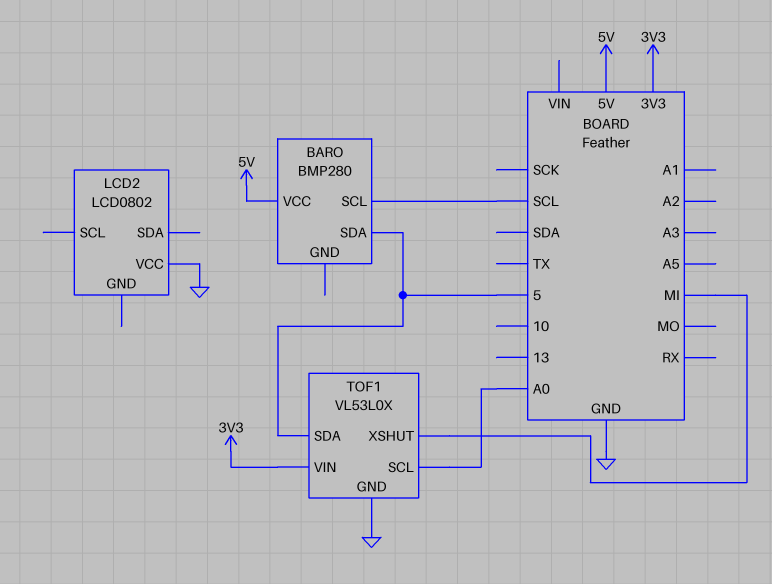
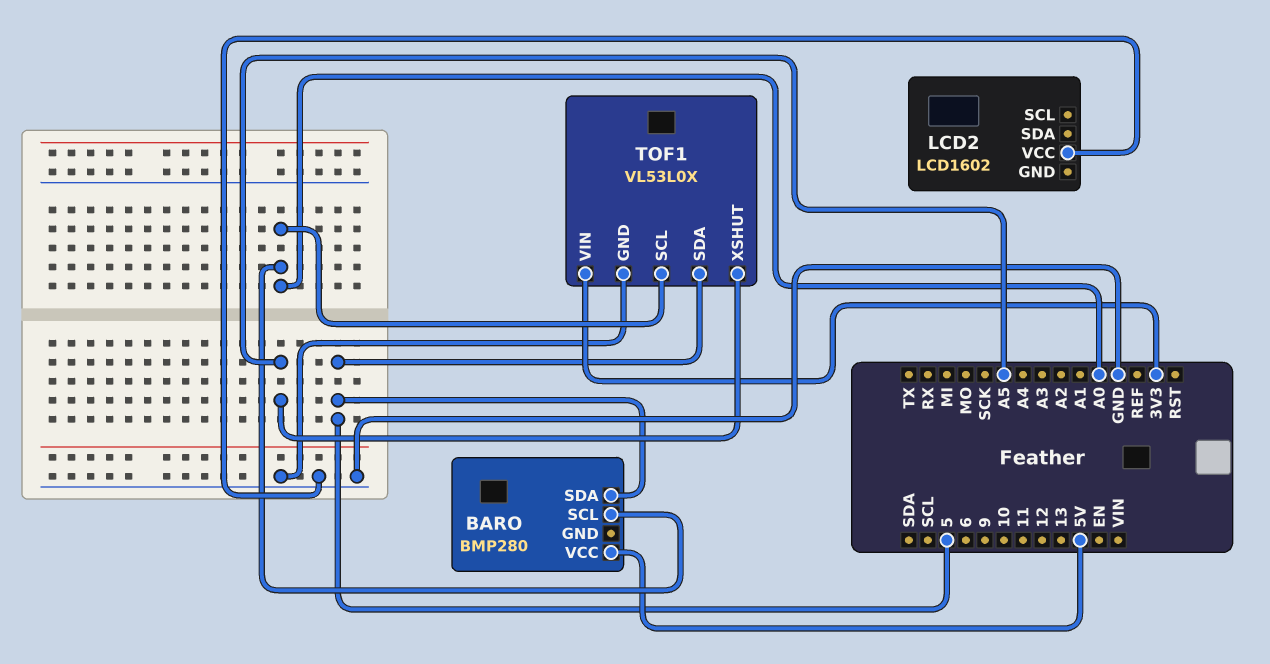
BARO pin SCL: SCL -> A0
LCD2: LCD0802 -> LCD1602
TOF1 pin XSHUT: MI -> A5

